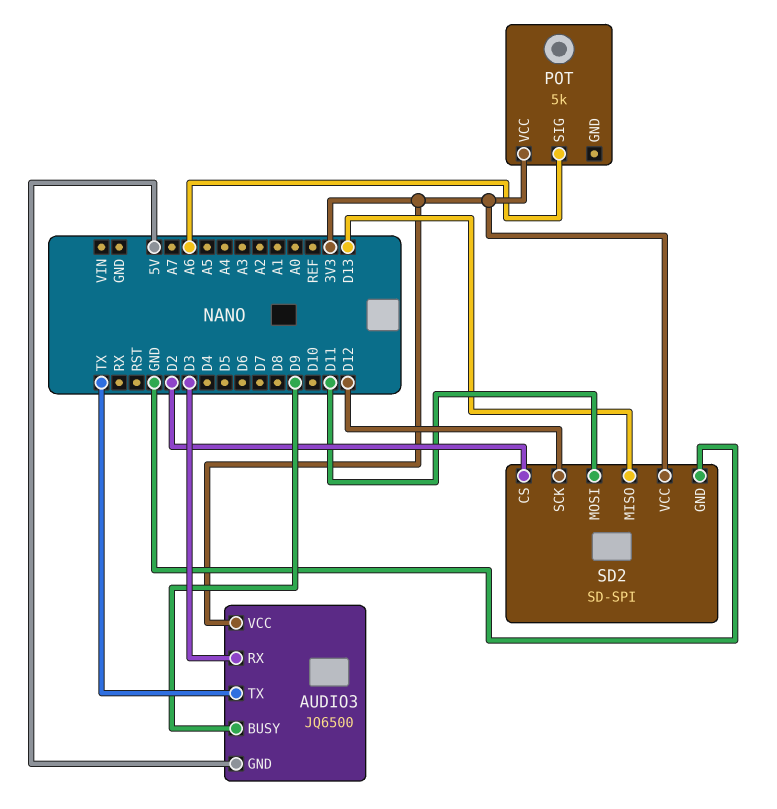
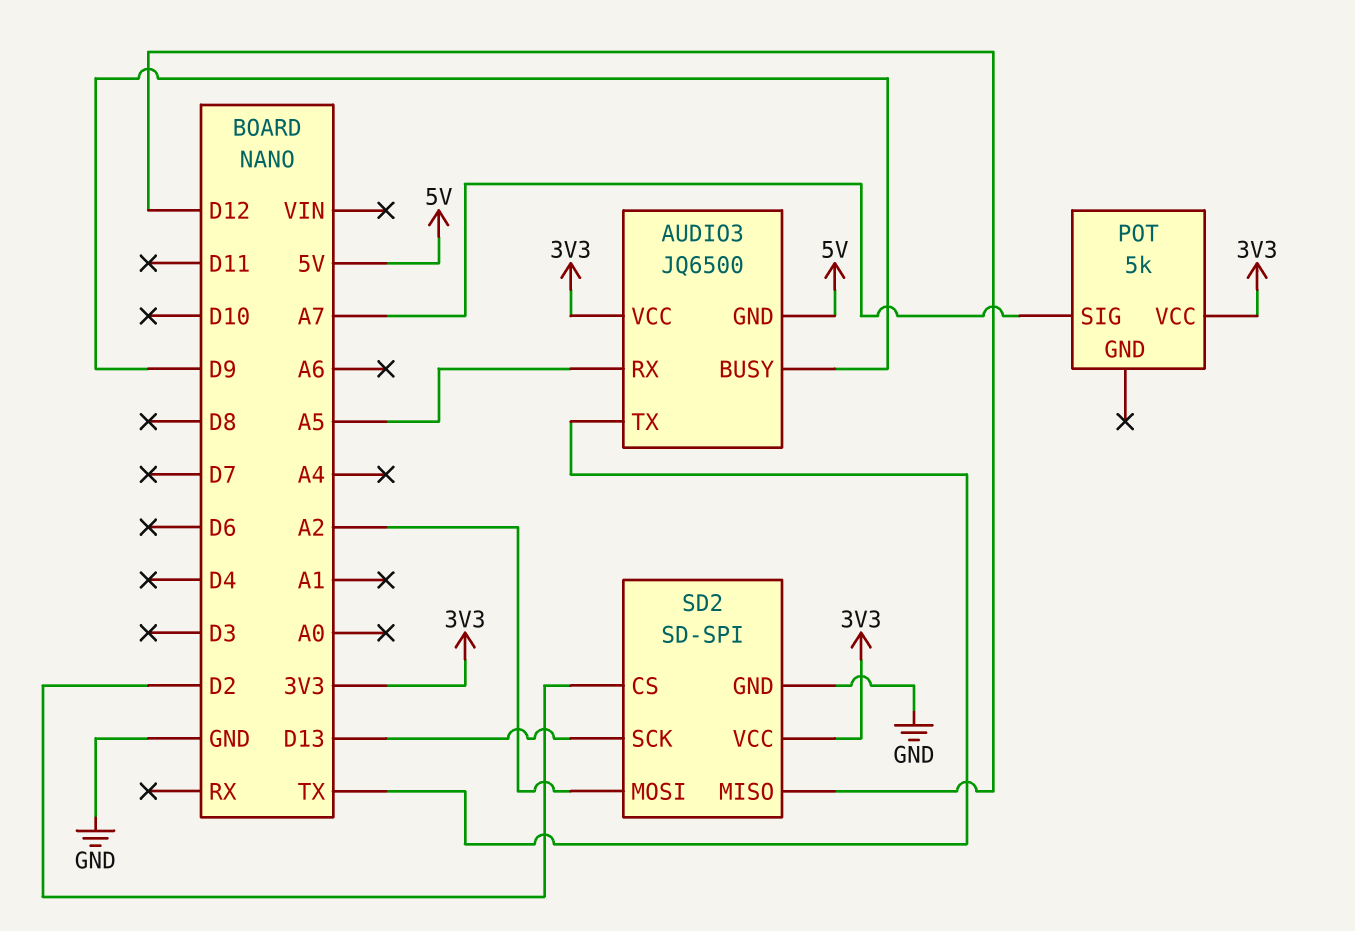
AUDIO3 pin RX: D3 -> A5
POT pin SIG: A6 -> A7
SD2 pin MISO: D13 -> D12
SD2 pin MOSI: D11 -> A2
SD2 pin SCK: D12 -> D13

